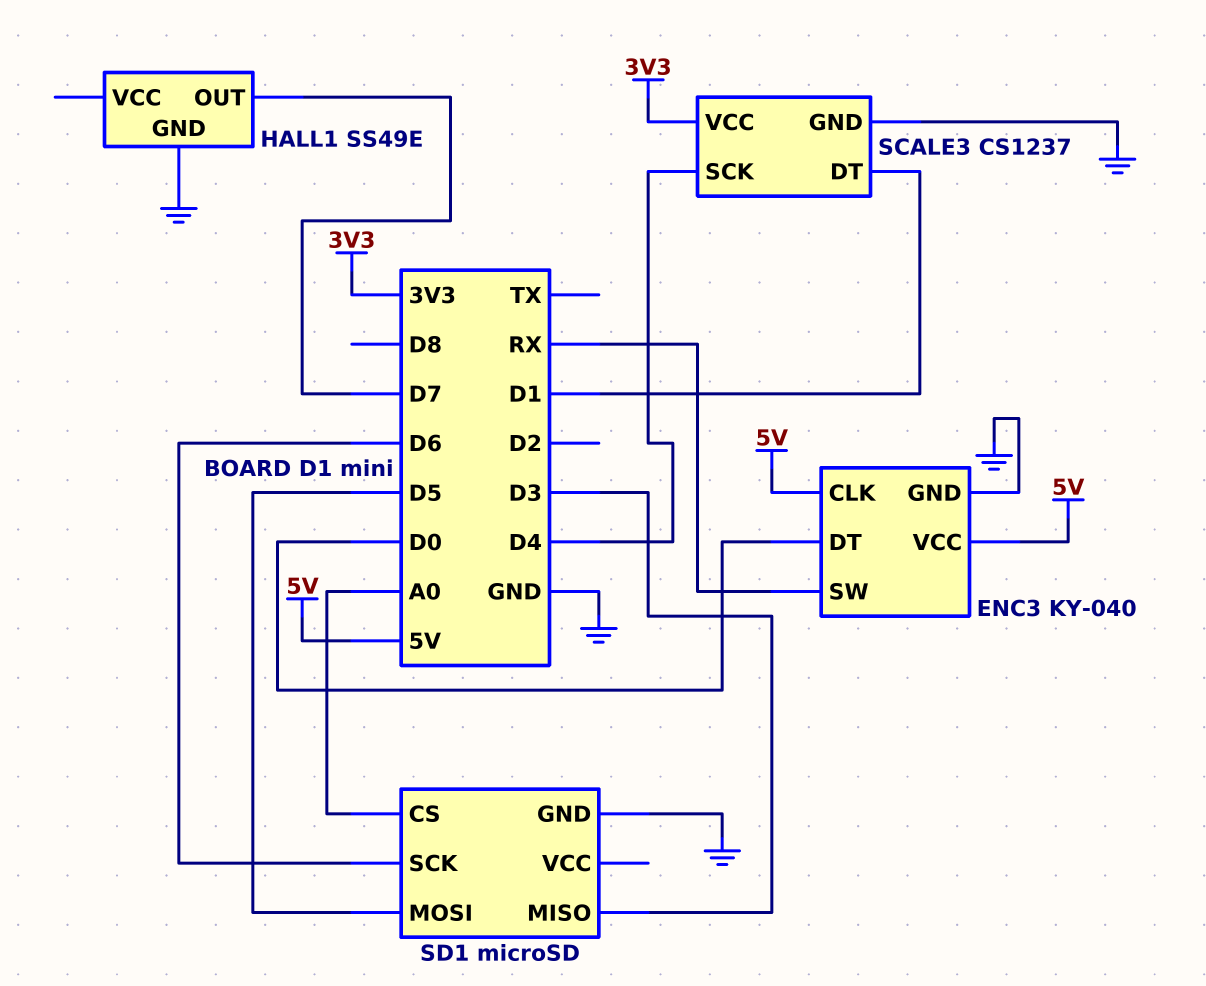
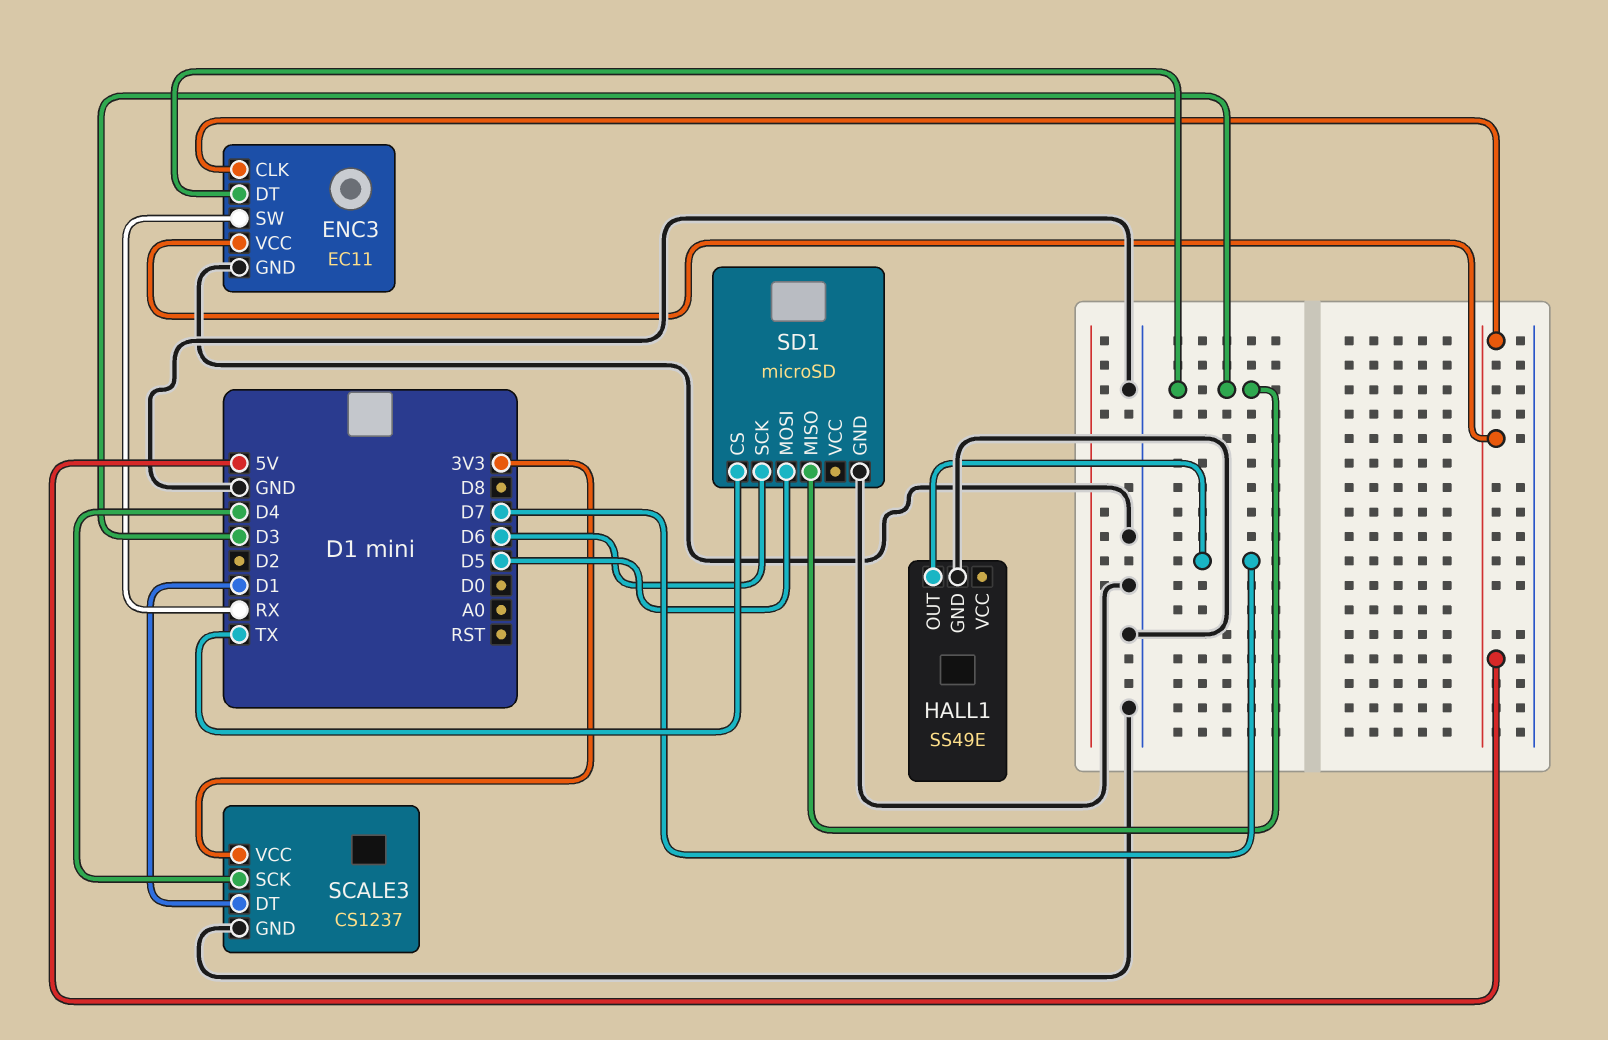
ENC3: KY-040 -> EC11
ENC3 pin DT: D0 -> D3
SD1 pin CS: A0 -> TX

